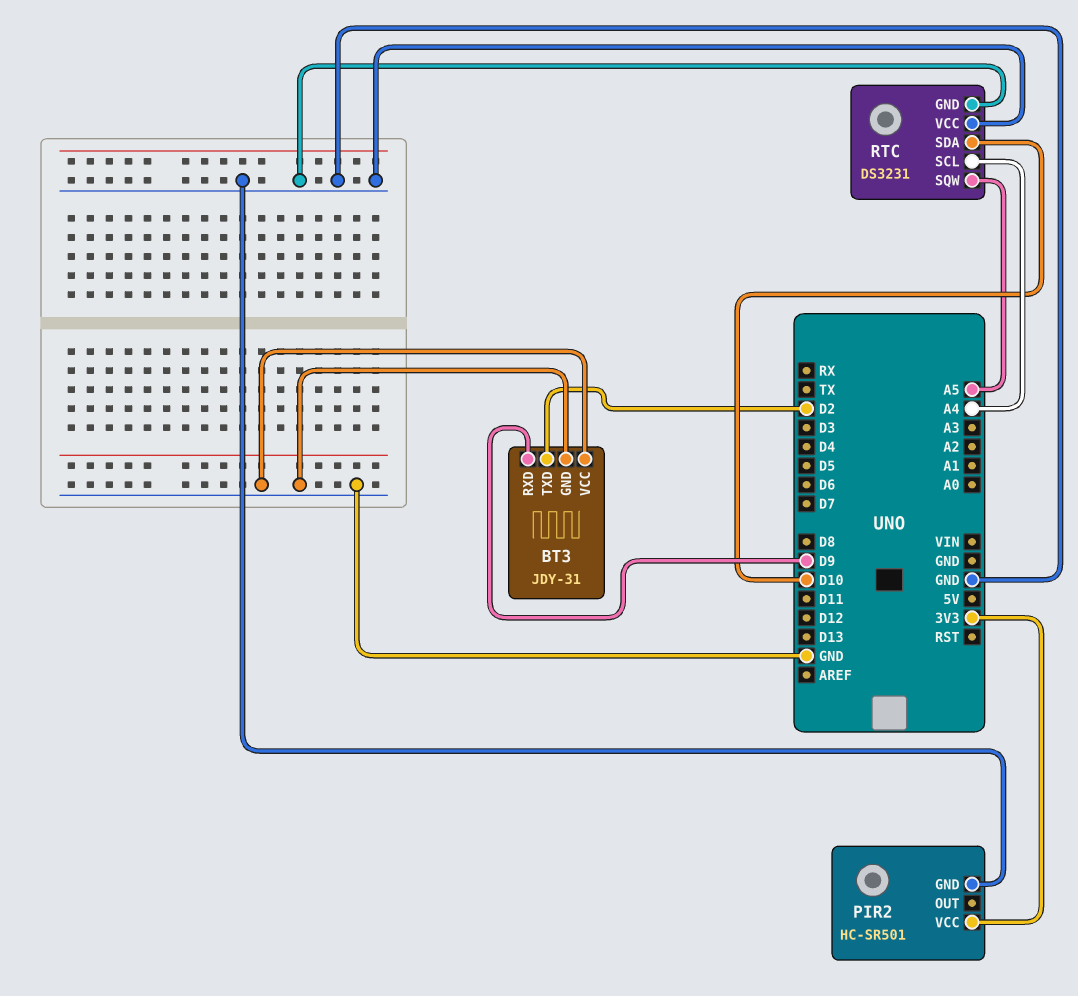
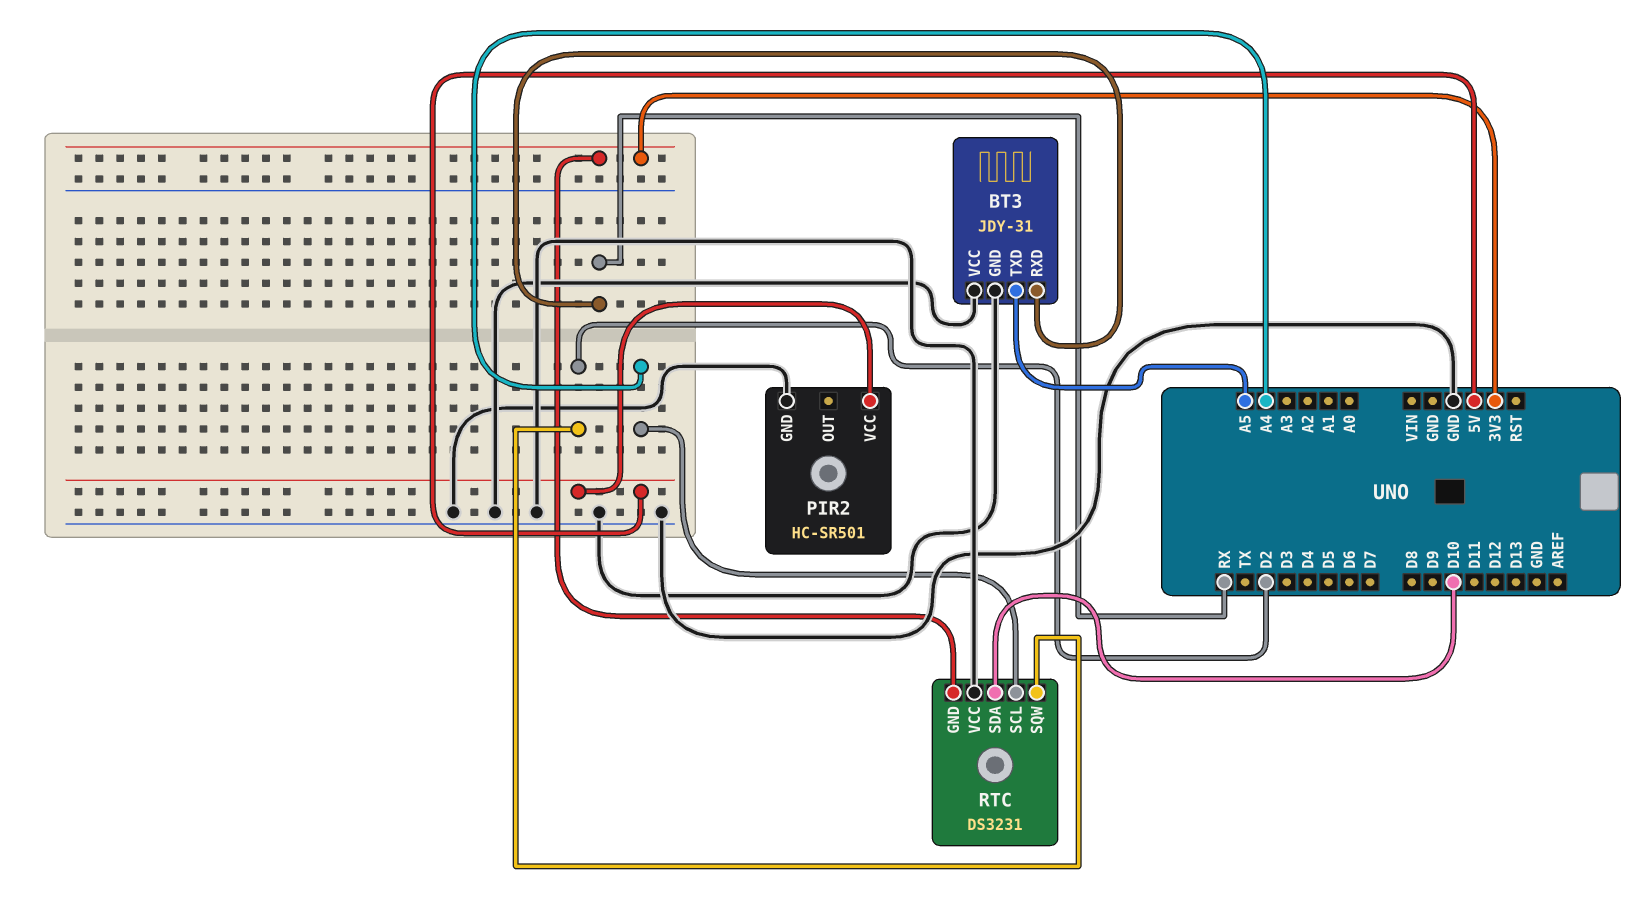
BT3 pin RXD: D9 -> RX
BT3 pin TXD: D2 -> A5
PIR2 pin VCC: 3V3 -> 5V
RTC pin GND: GND -> 3V3
RTC pin SQW: A5 -> D2

